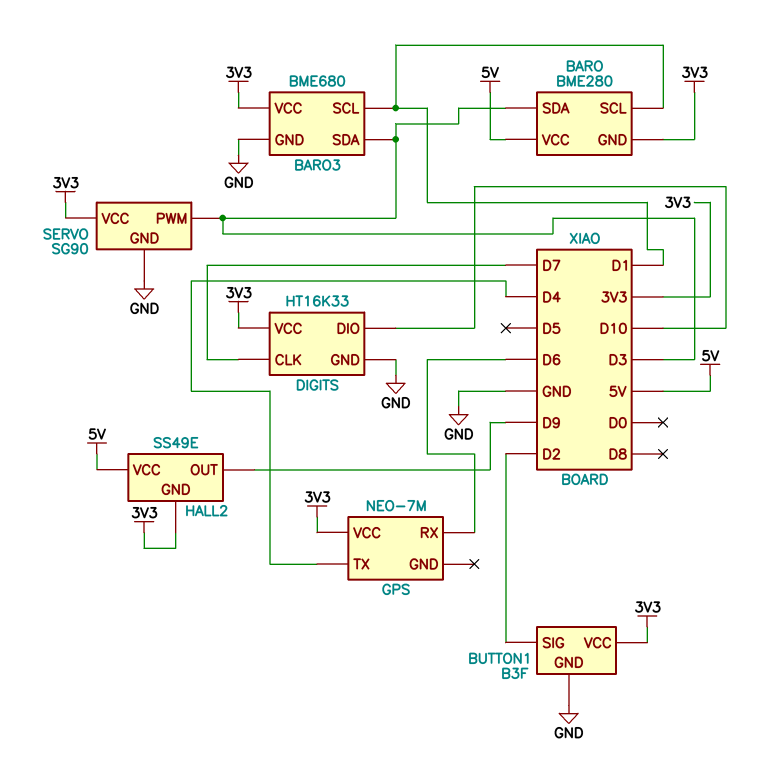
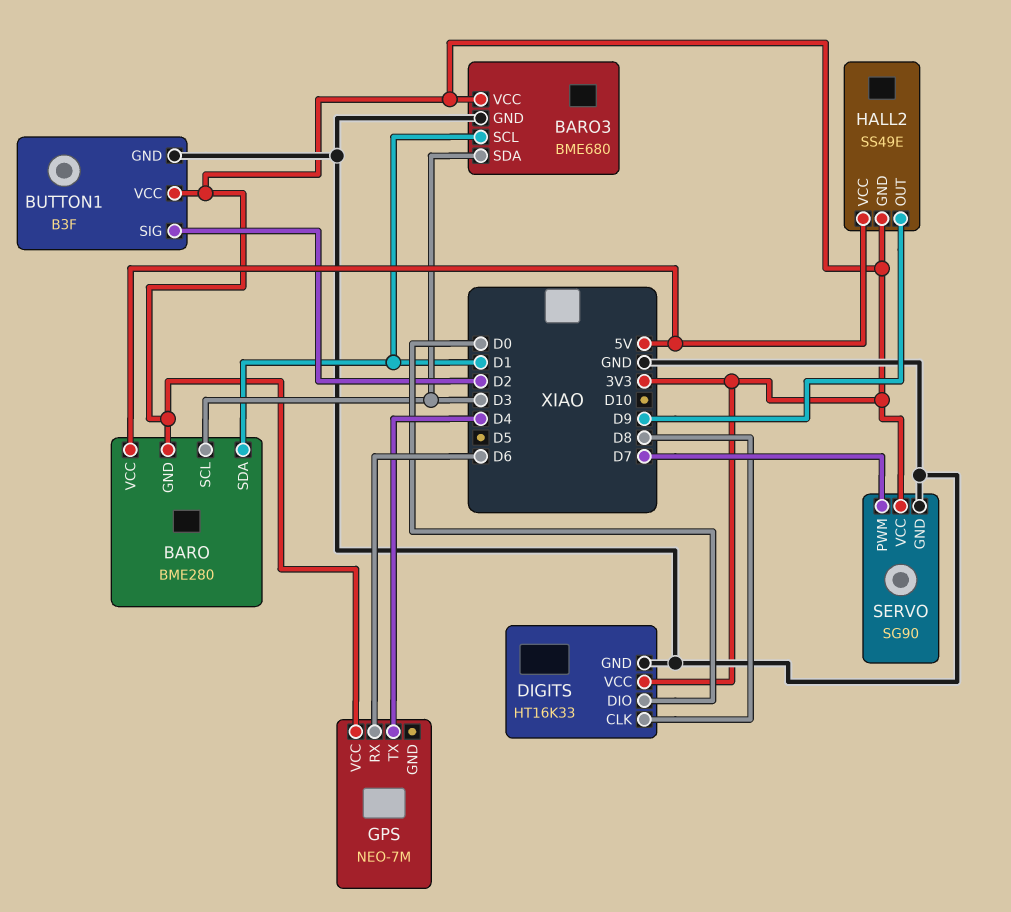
BARO pin SCL: D1 -> D3
BARO pin SDA: D3 -> D1
DIGITS pin CLK: D7 -> D8
DIGITS pin DIO: D10 -> D0
SERVO pin PWM: D3 -> D7

